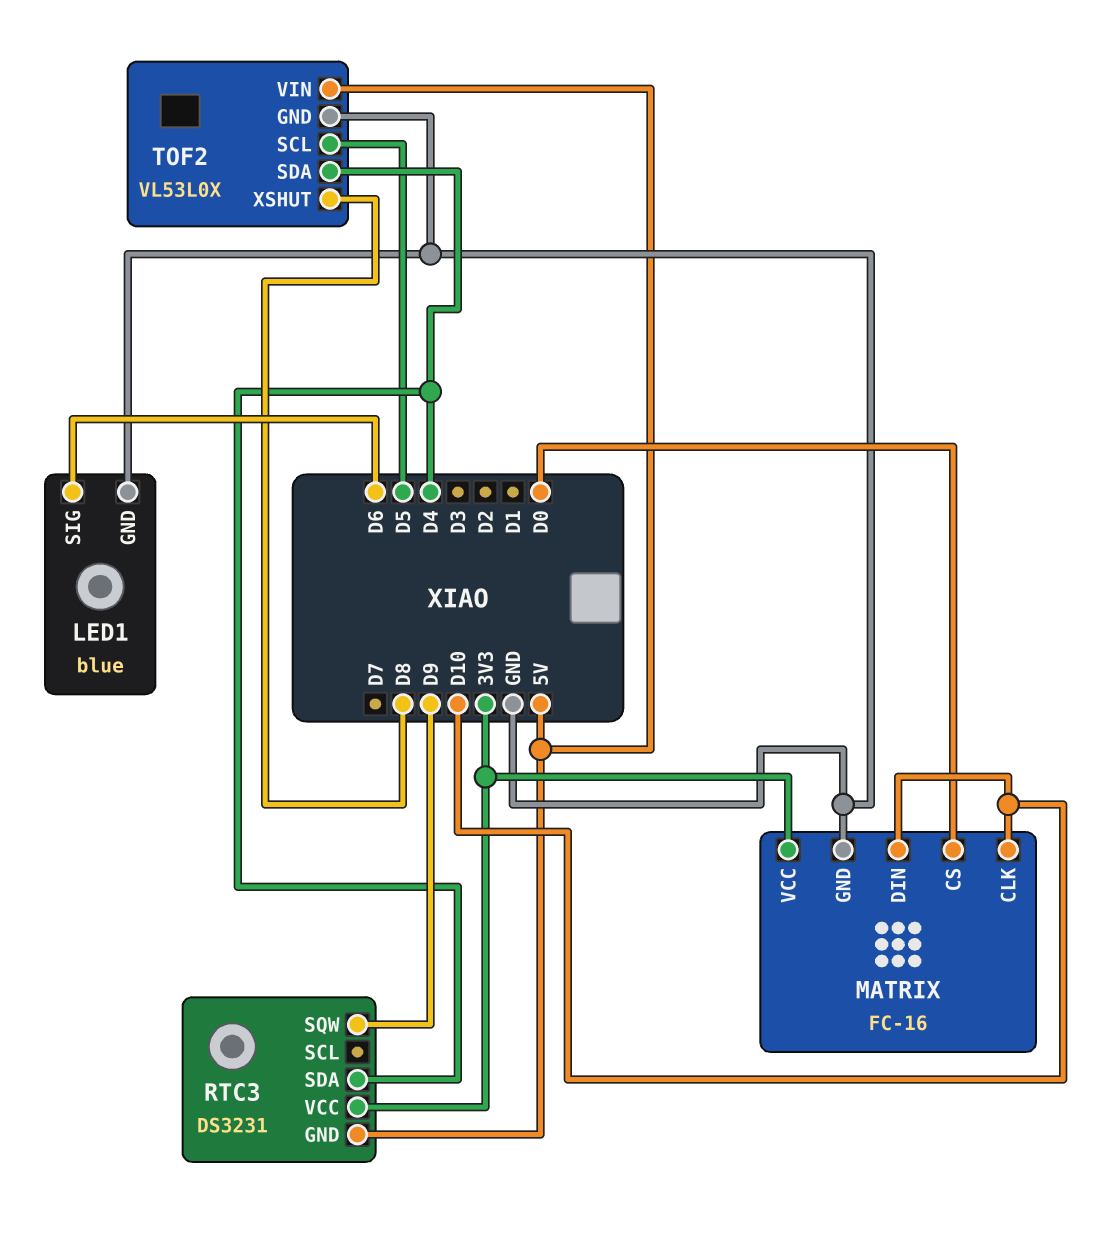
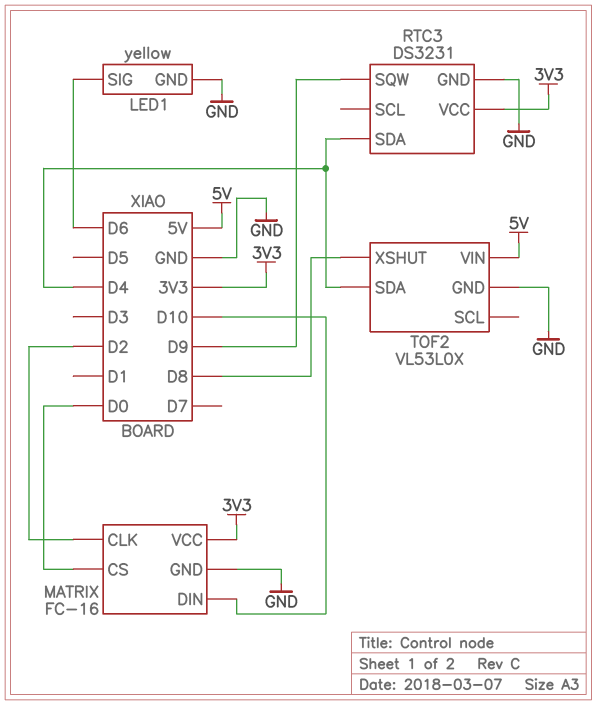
LED1: blue -> yellow
MATRIX pin CLK: D10 -> D2
RTC3 pin GND: 5V -> GND
TOF2 pin SCL: D5 -> none

